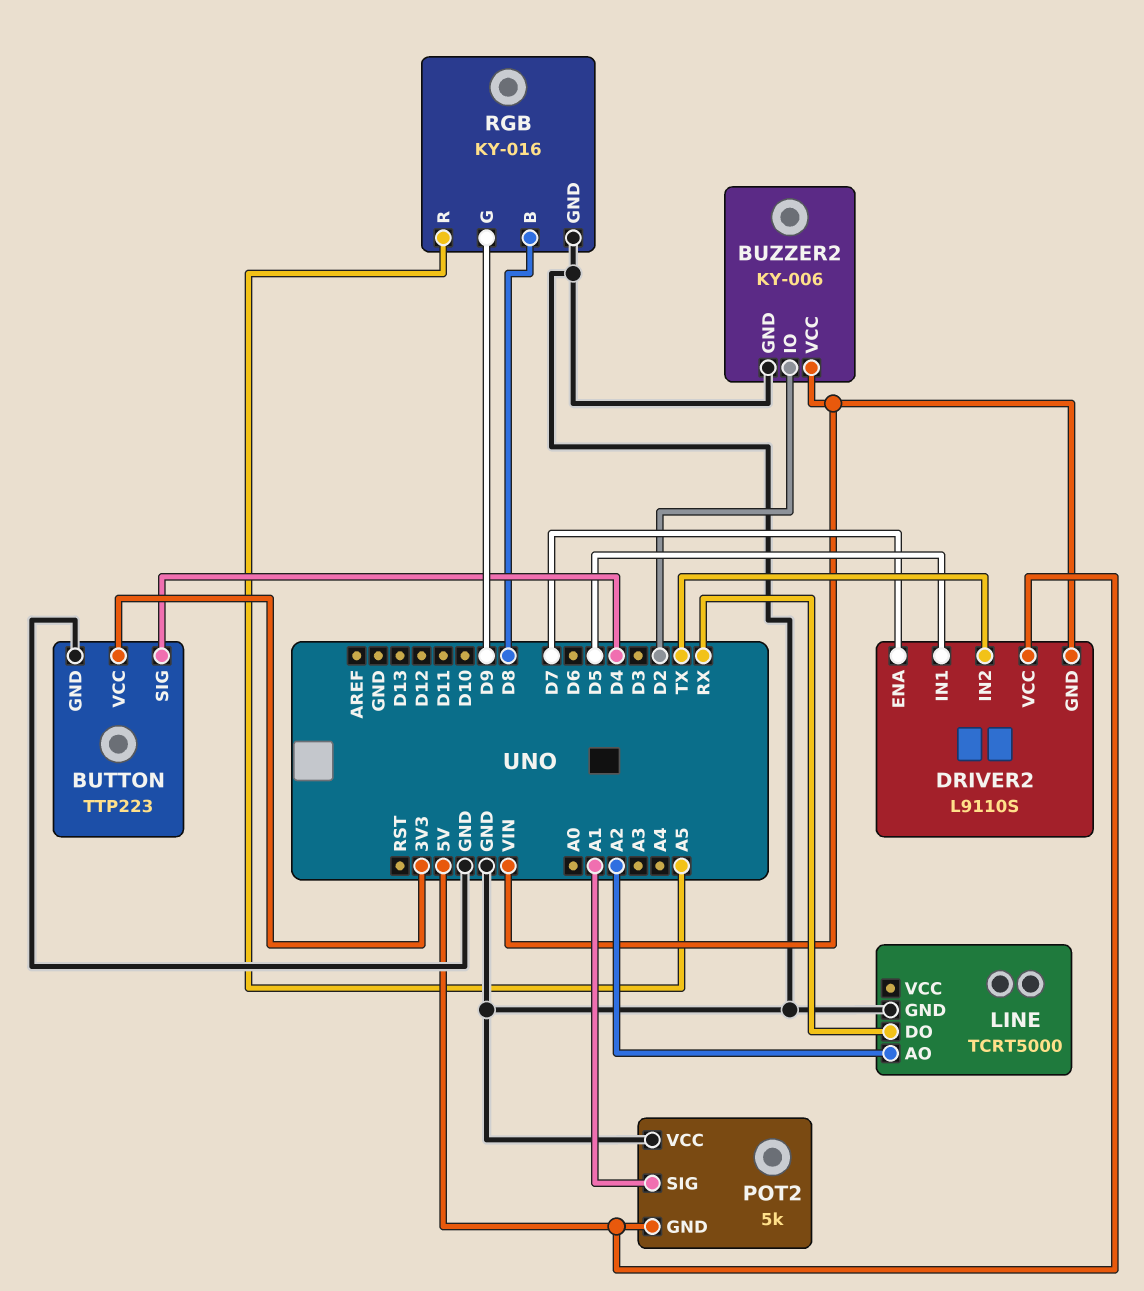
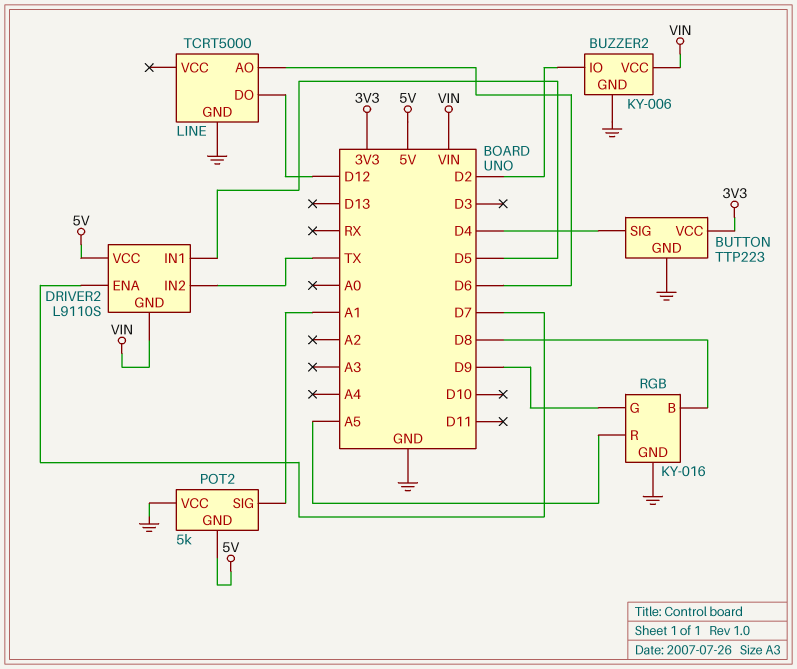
LINE pin AO: A2 -> D6
LINE pin DO: RX -> D12

